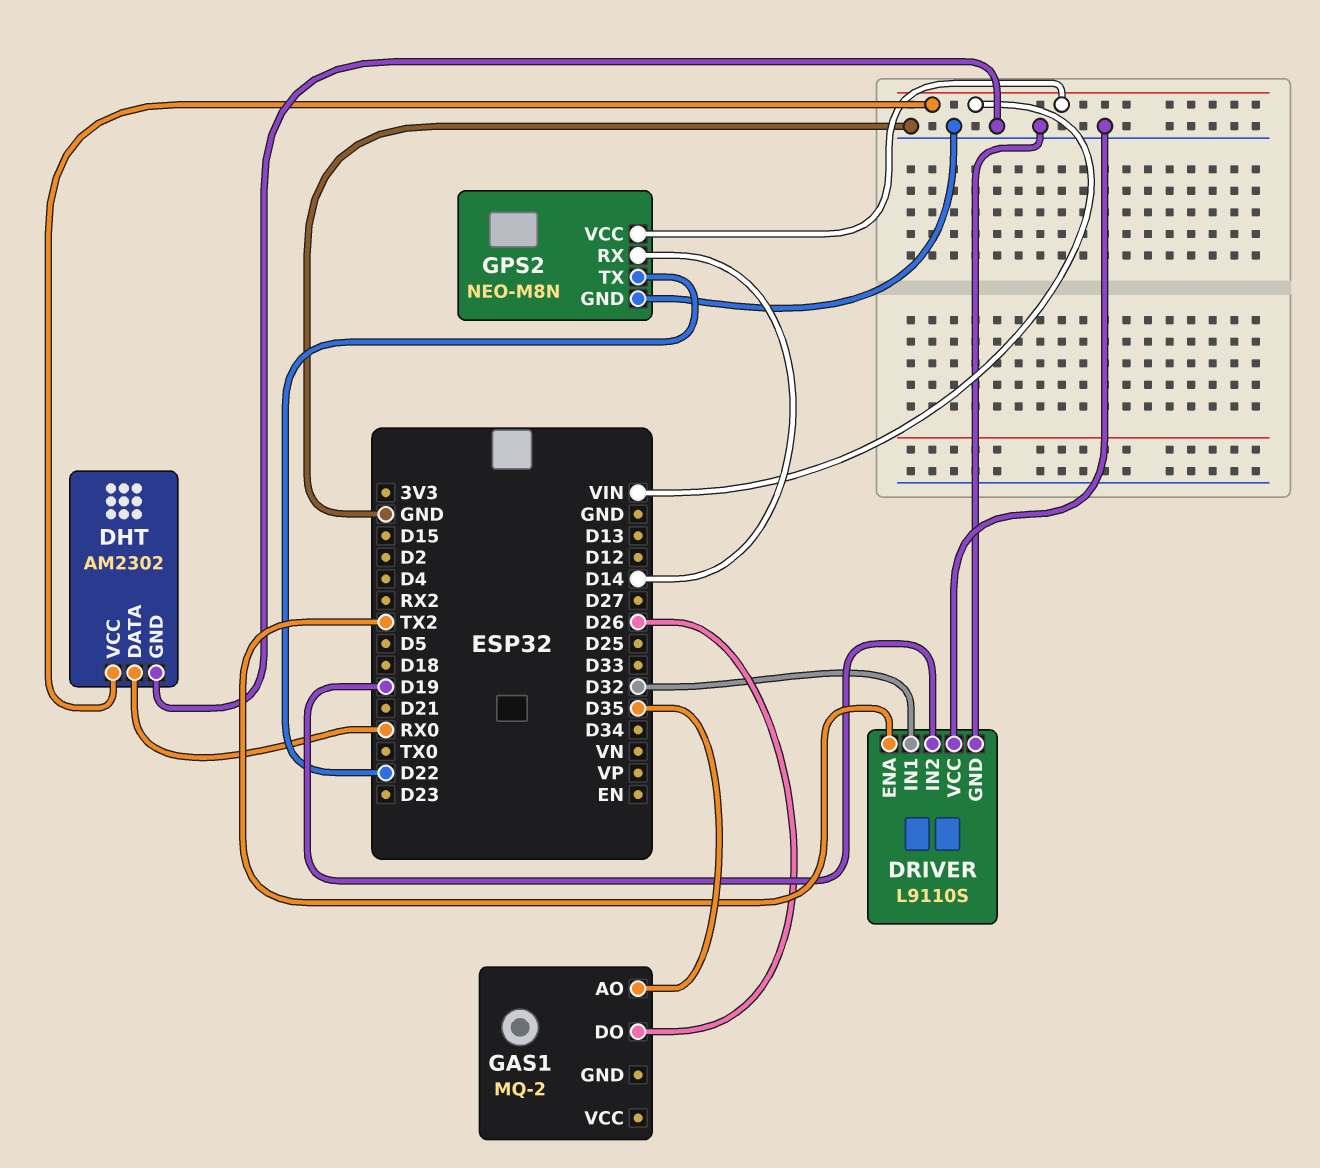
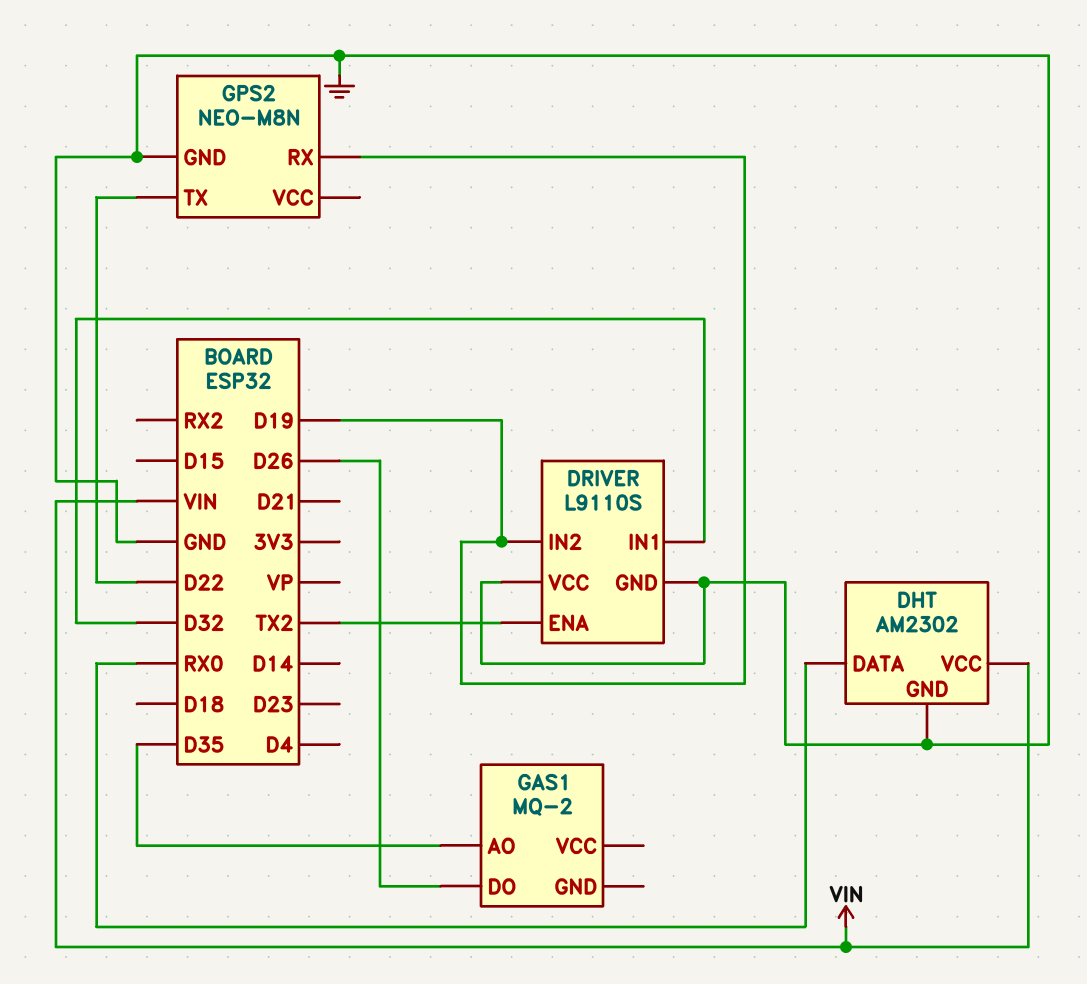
GPS2 pin RX: D14 -> D19
GPS2 pin VCC: VIN -> none

